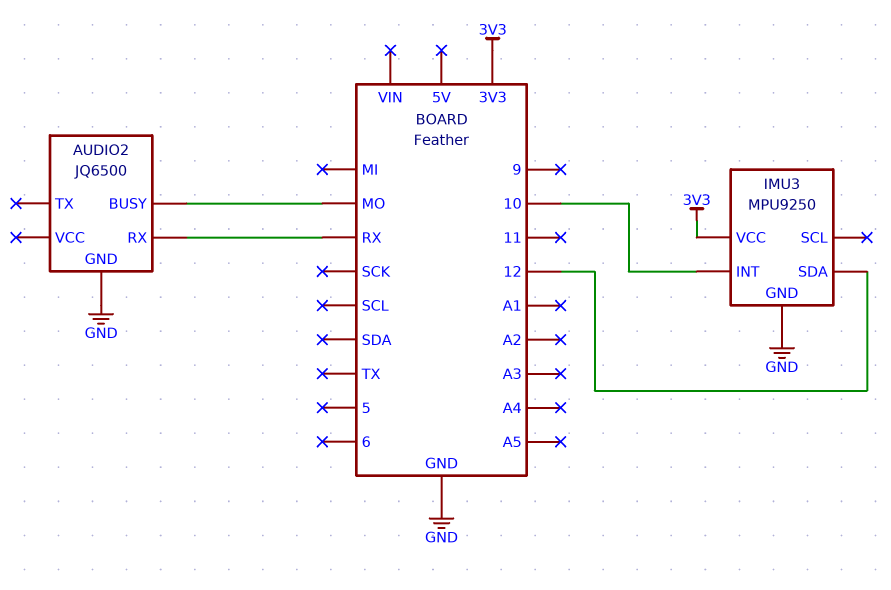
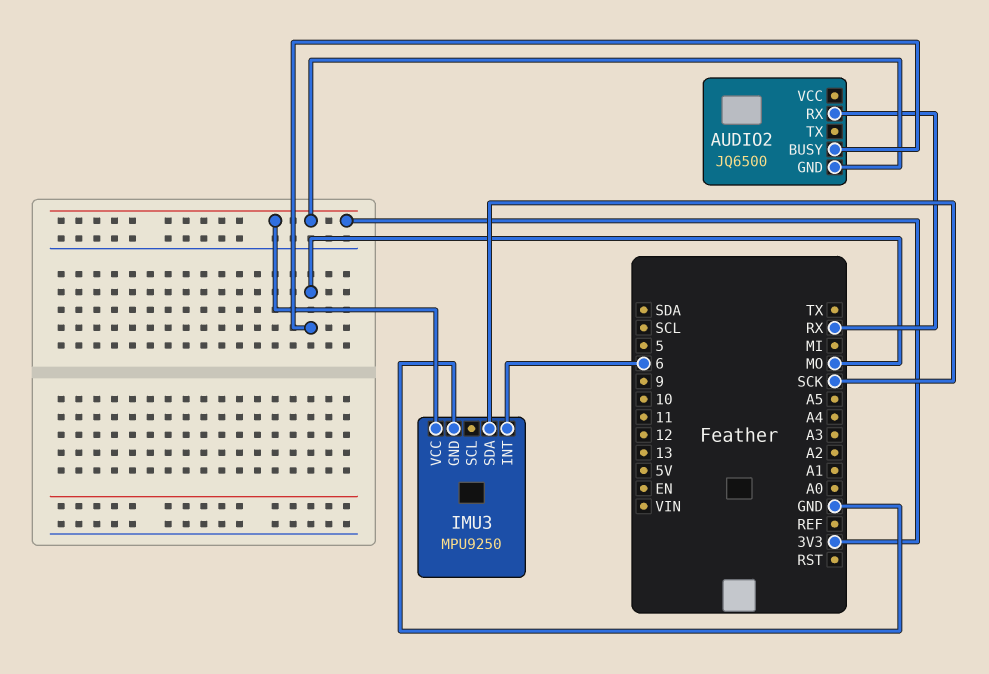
AUDIO2 pin GND: GND -> 3V3
IMU3 pin INT: 10 -> 6
IMU3 pin SDA: 12 -> SCK

